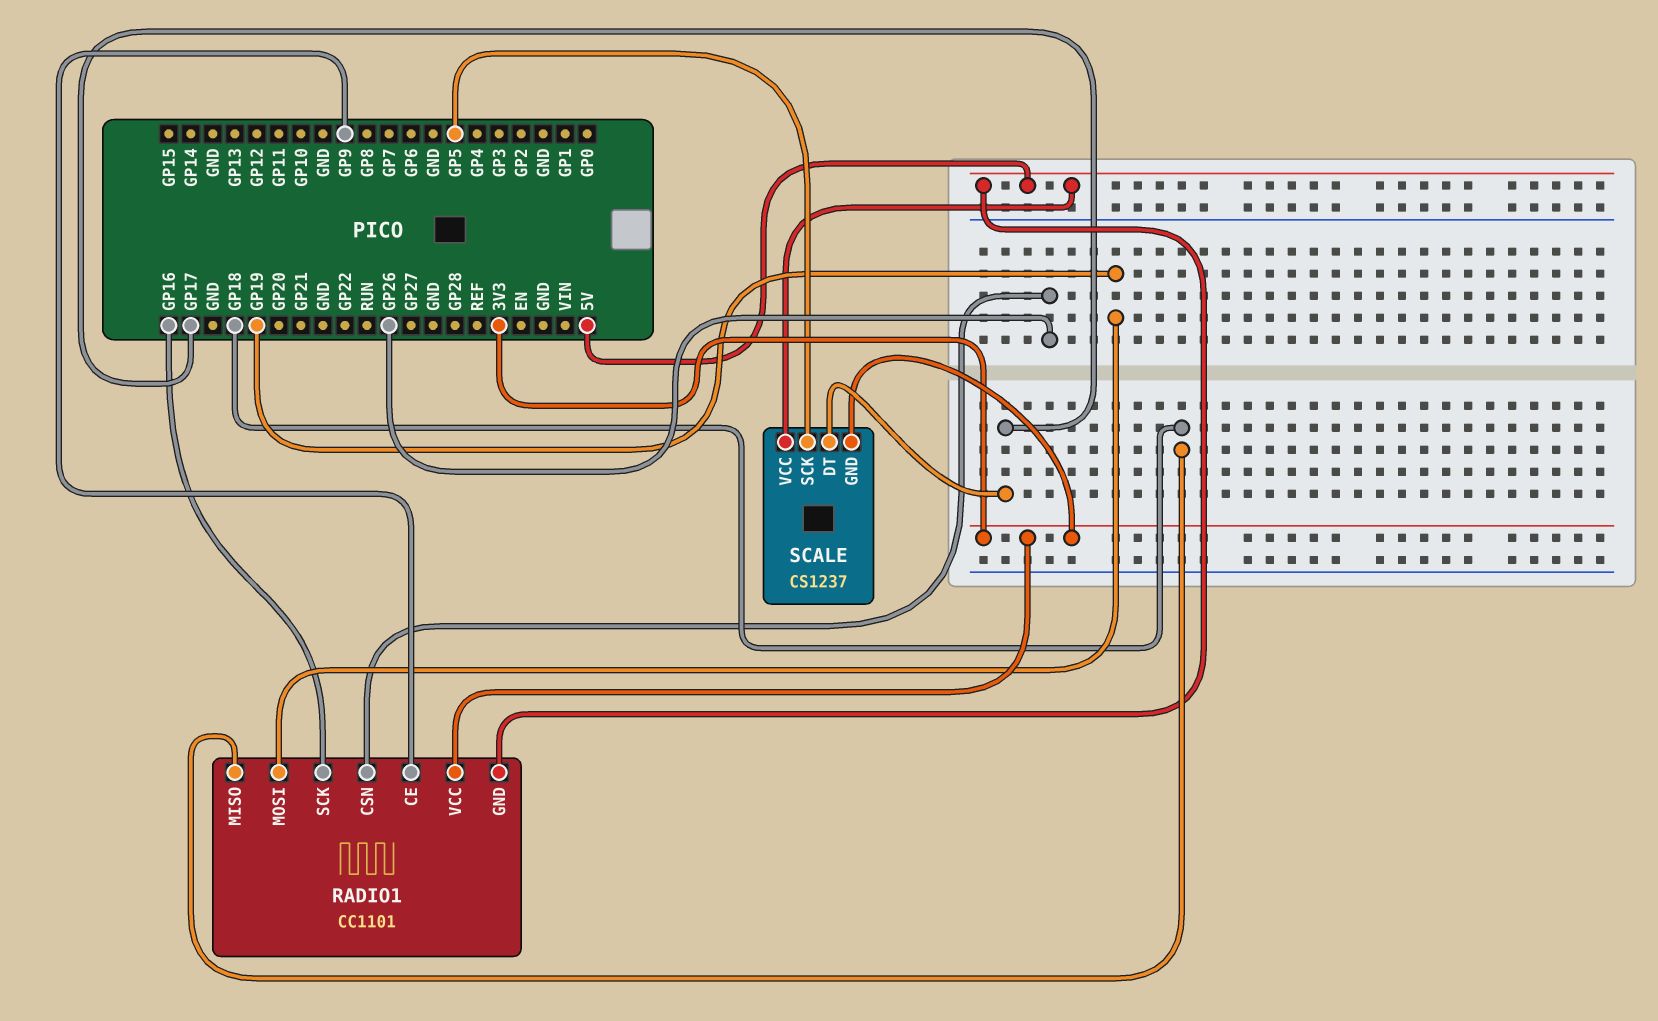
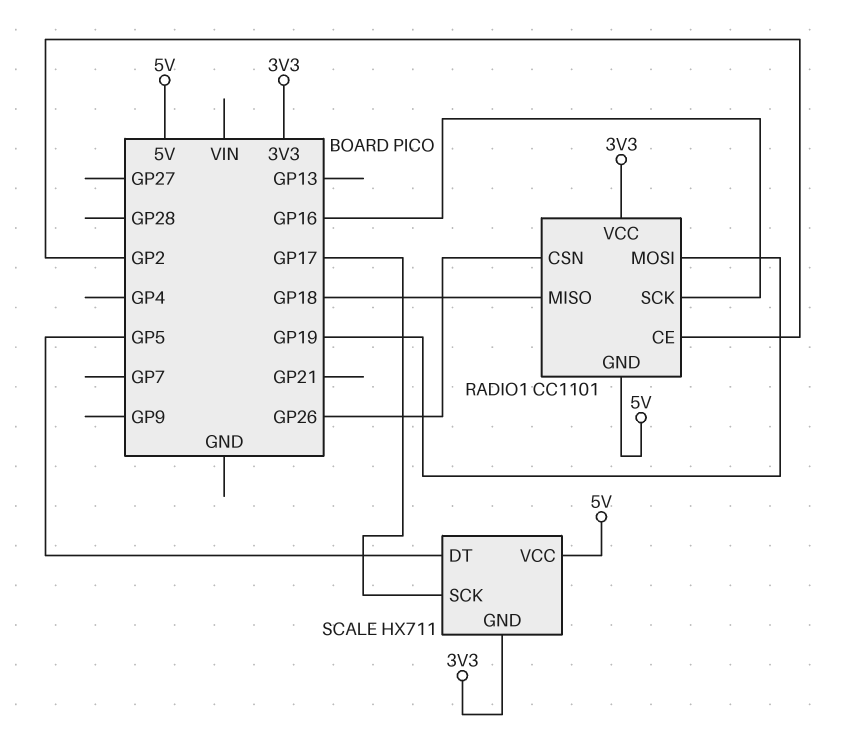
RADIO1 pin CE: GP9 -> GP2
SCALE: CS1237 -> HX711
SCALE pin DT: GP17 -> GP5
SCALE pin SCK: GP5 -> GP17

